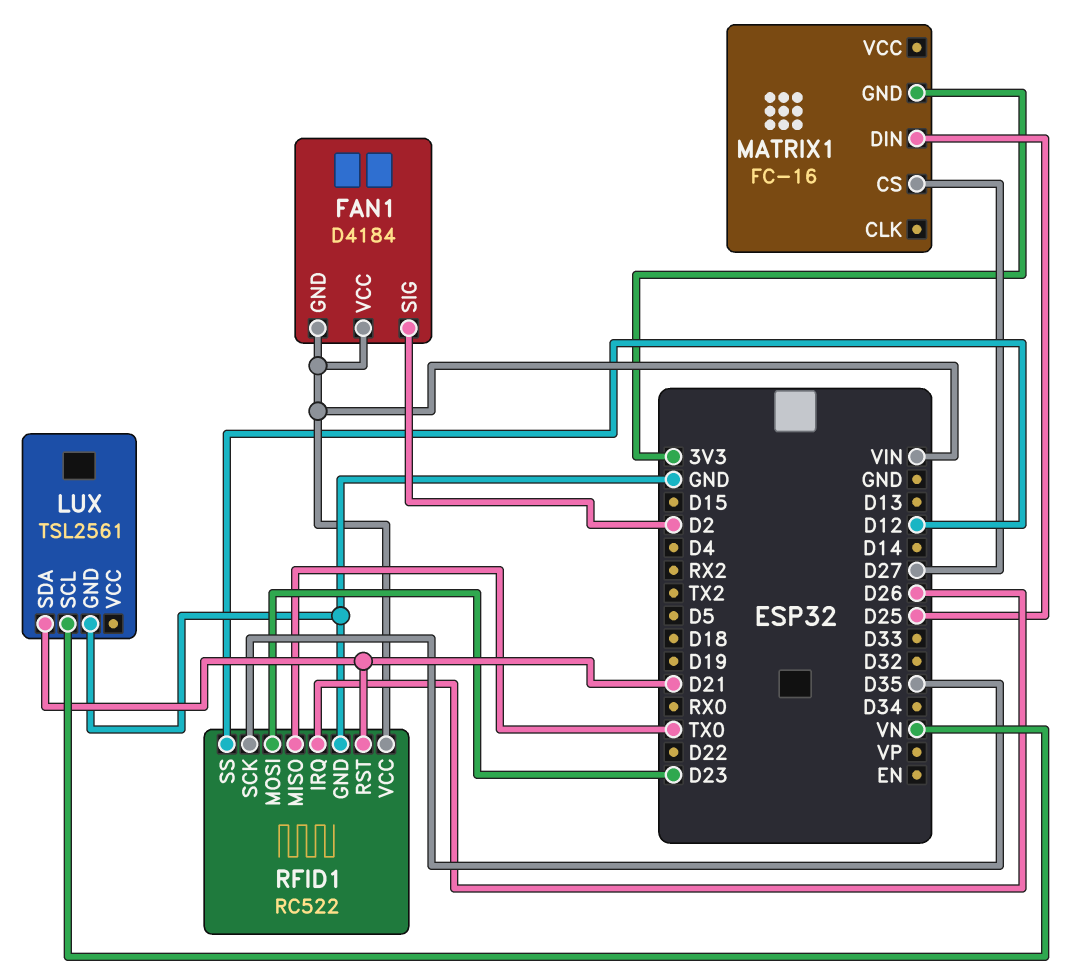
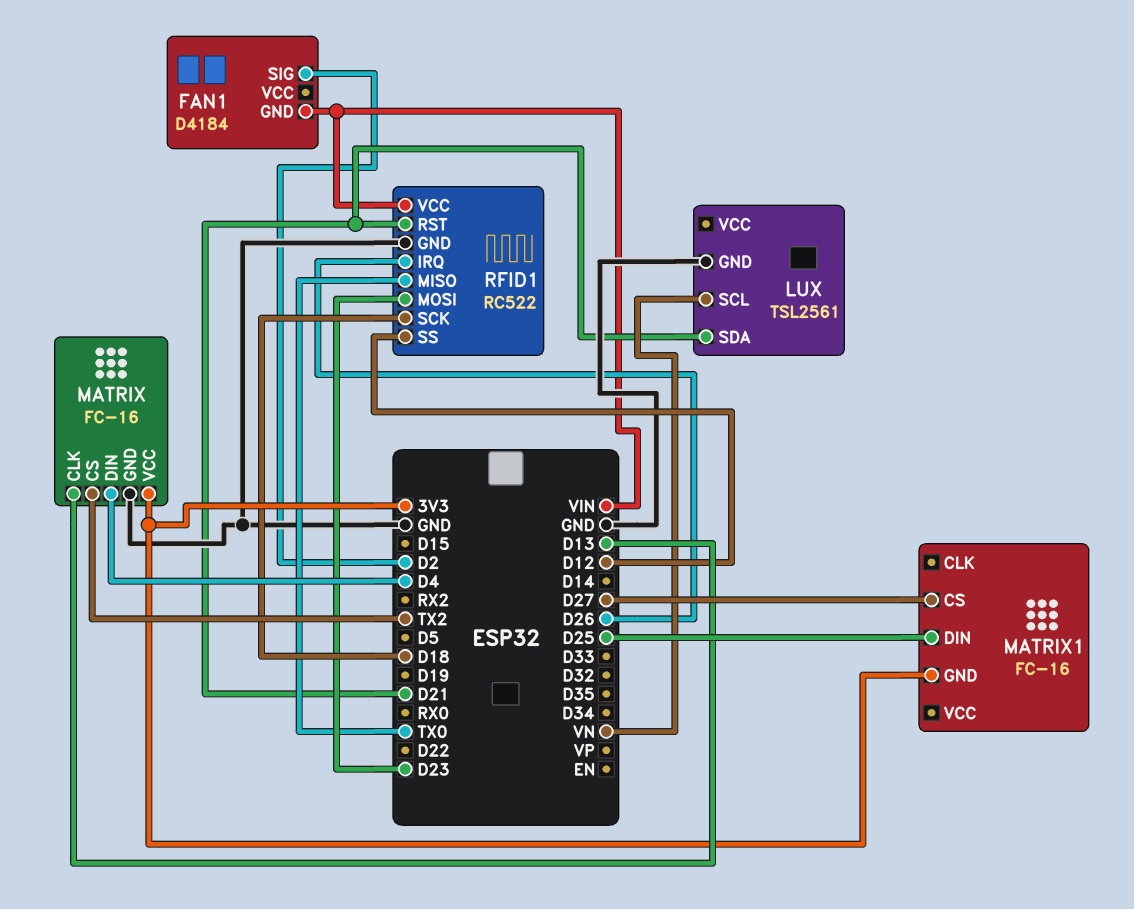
FAN1 pin VCC: VIN -> none
MATRIX: none -> FC-16
MATRIX pin CLK: none -> D13
MATRIX pin CS: none -> TX2
MATRIX pin DIN: none -> D4
MATRIX pin GND: none -> GND
MATRIX pin VCC: none -> 3V3
RFID1 pin SCK: D35 -> D18

